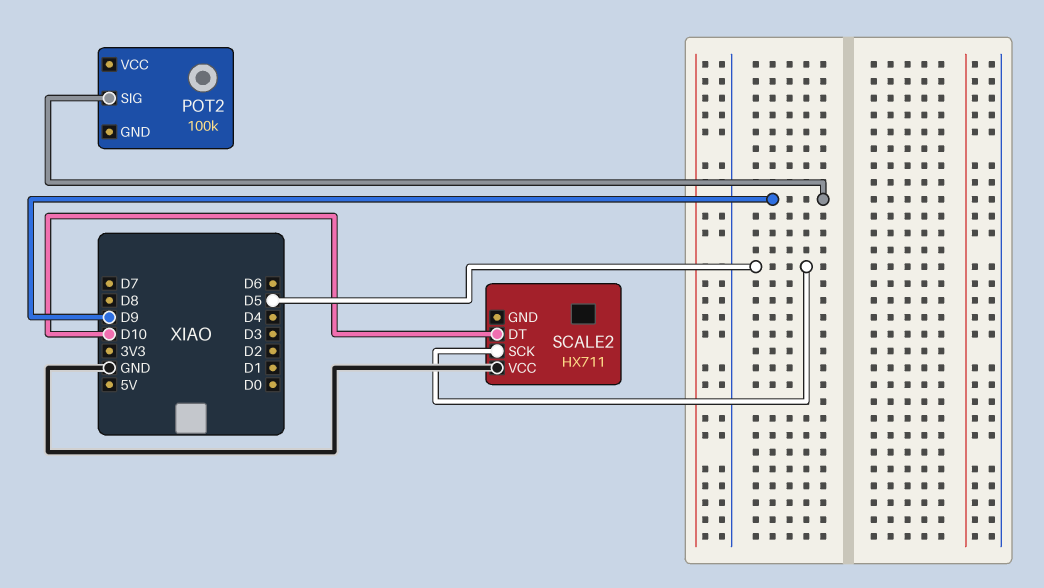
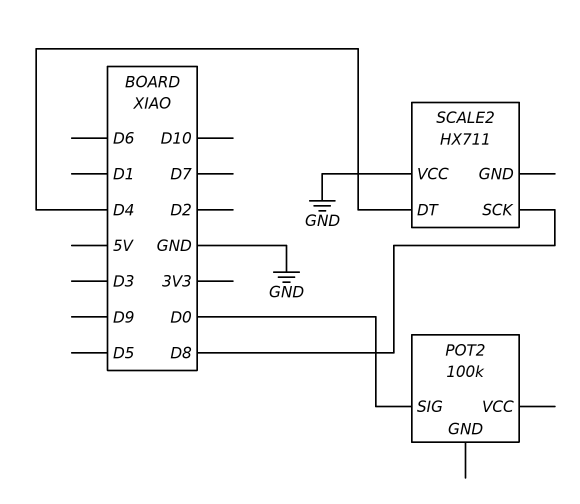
POT2 pin SIG: D9 -> D0
SCALE2 pin DT: D10 -> D4
SCALE2 pin SCK: D5 -> D8

